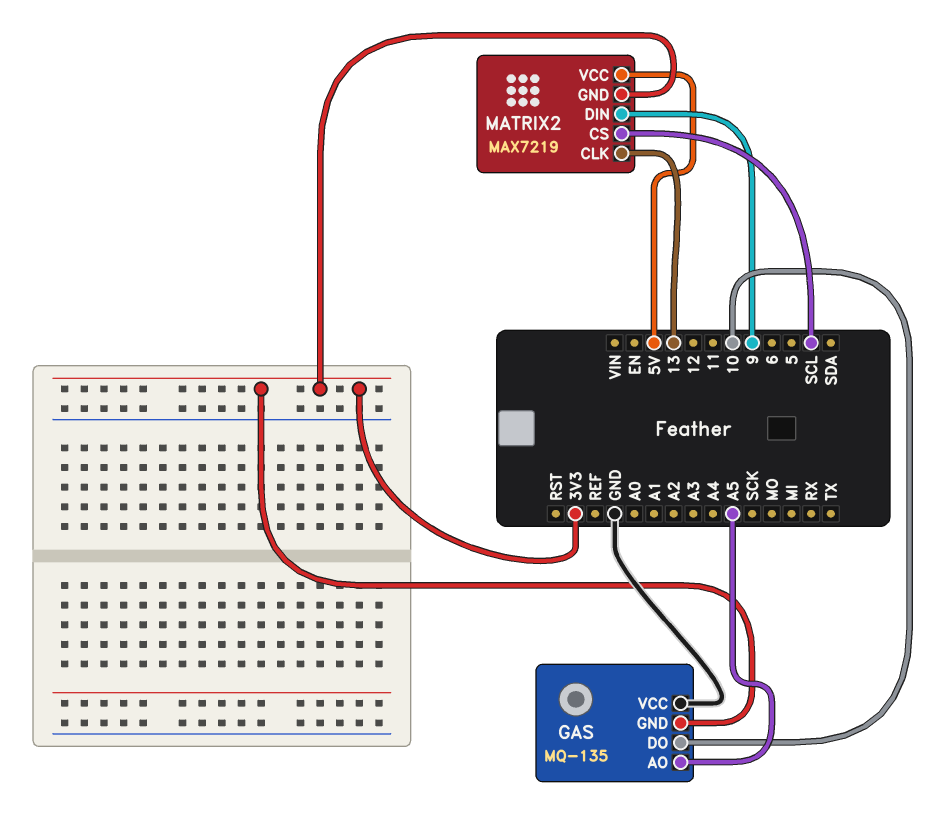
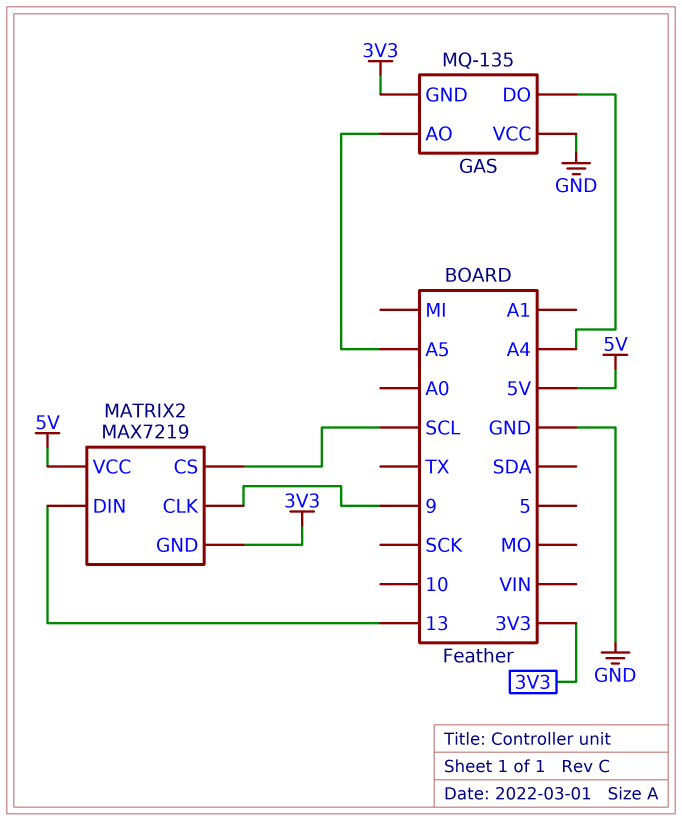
GAS pin DO: 10 -> A4
MATRIX2 pin CLK: 13 -> 9
MATRIX2 pin DIN: 9 -> 13

